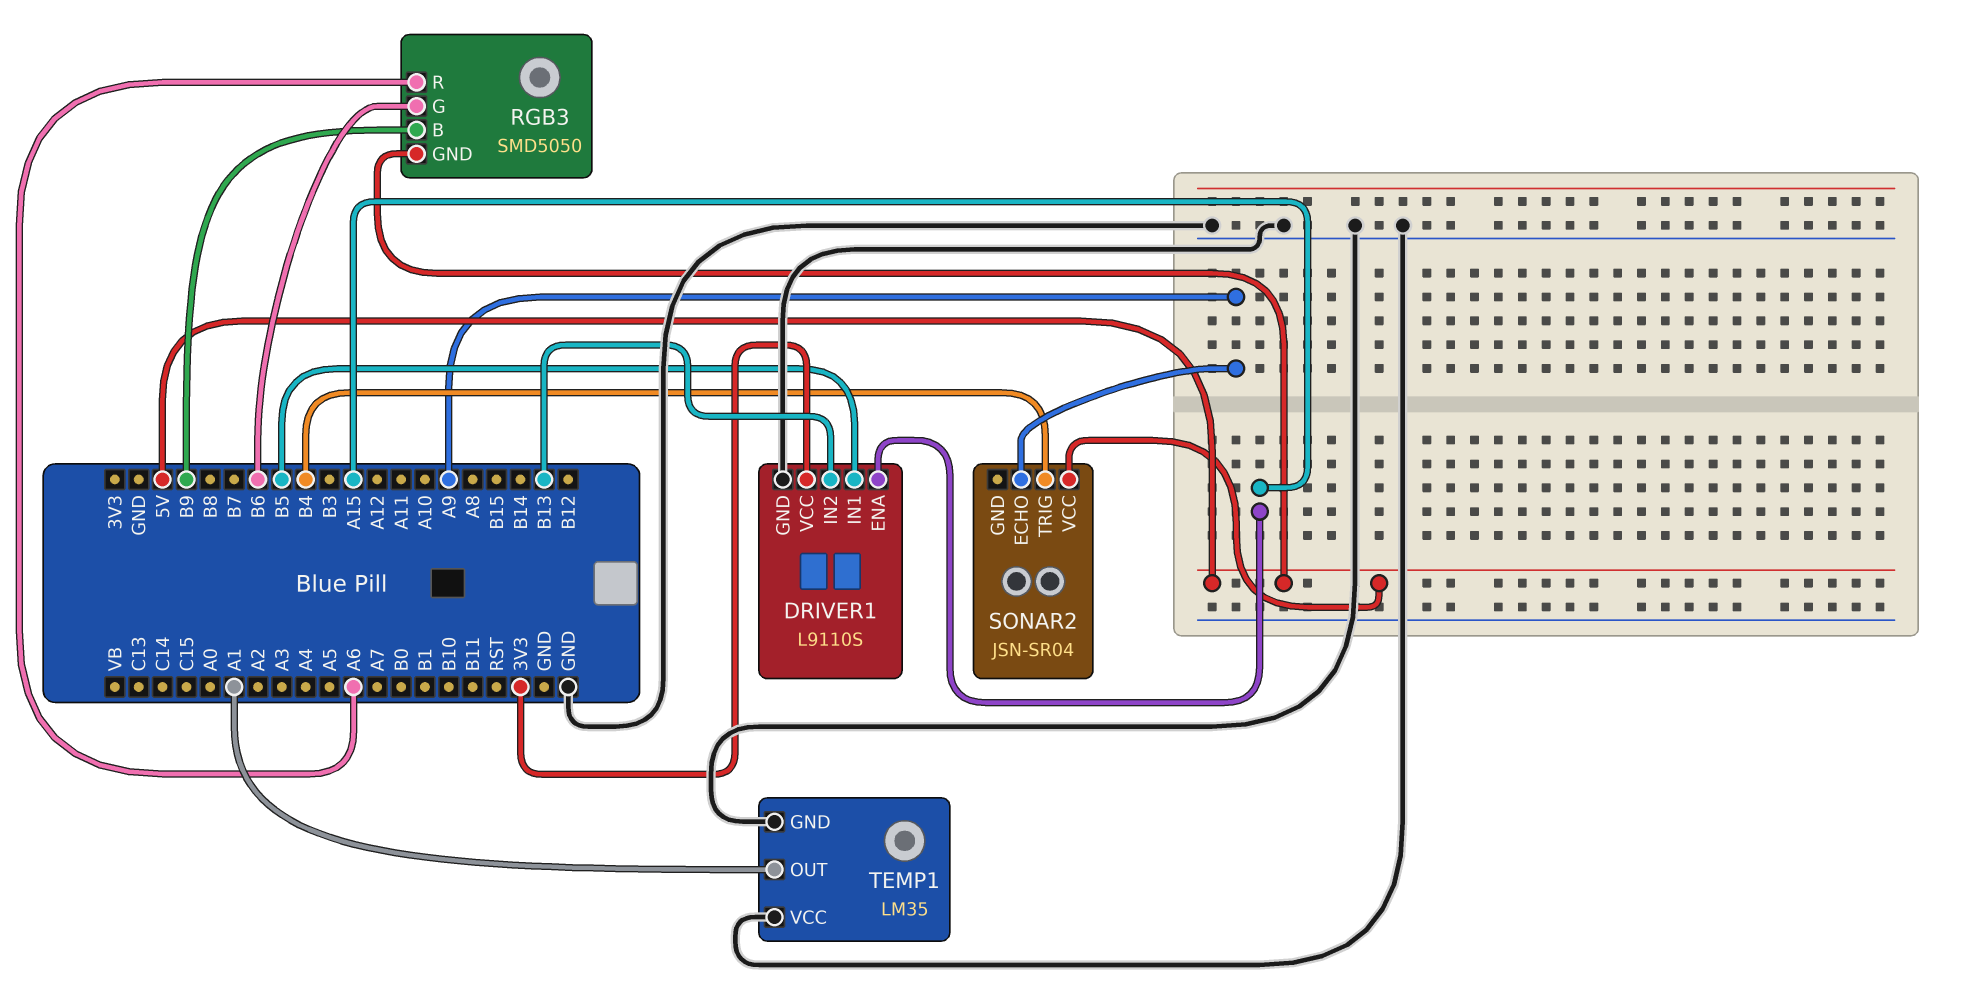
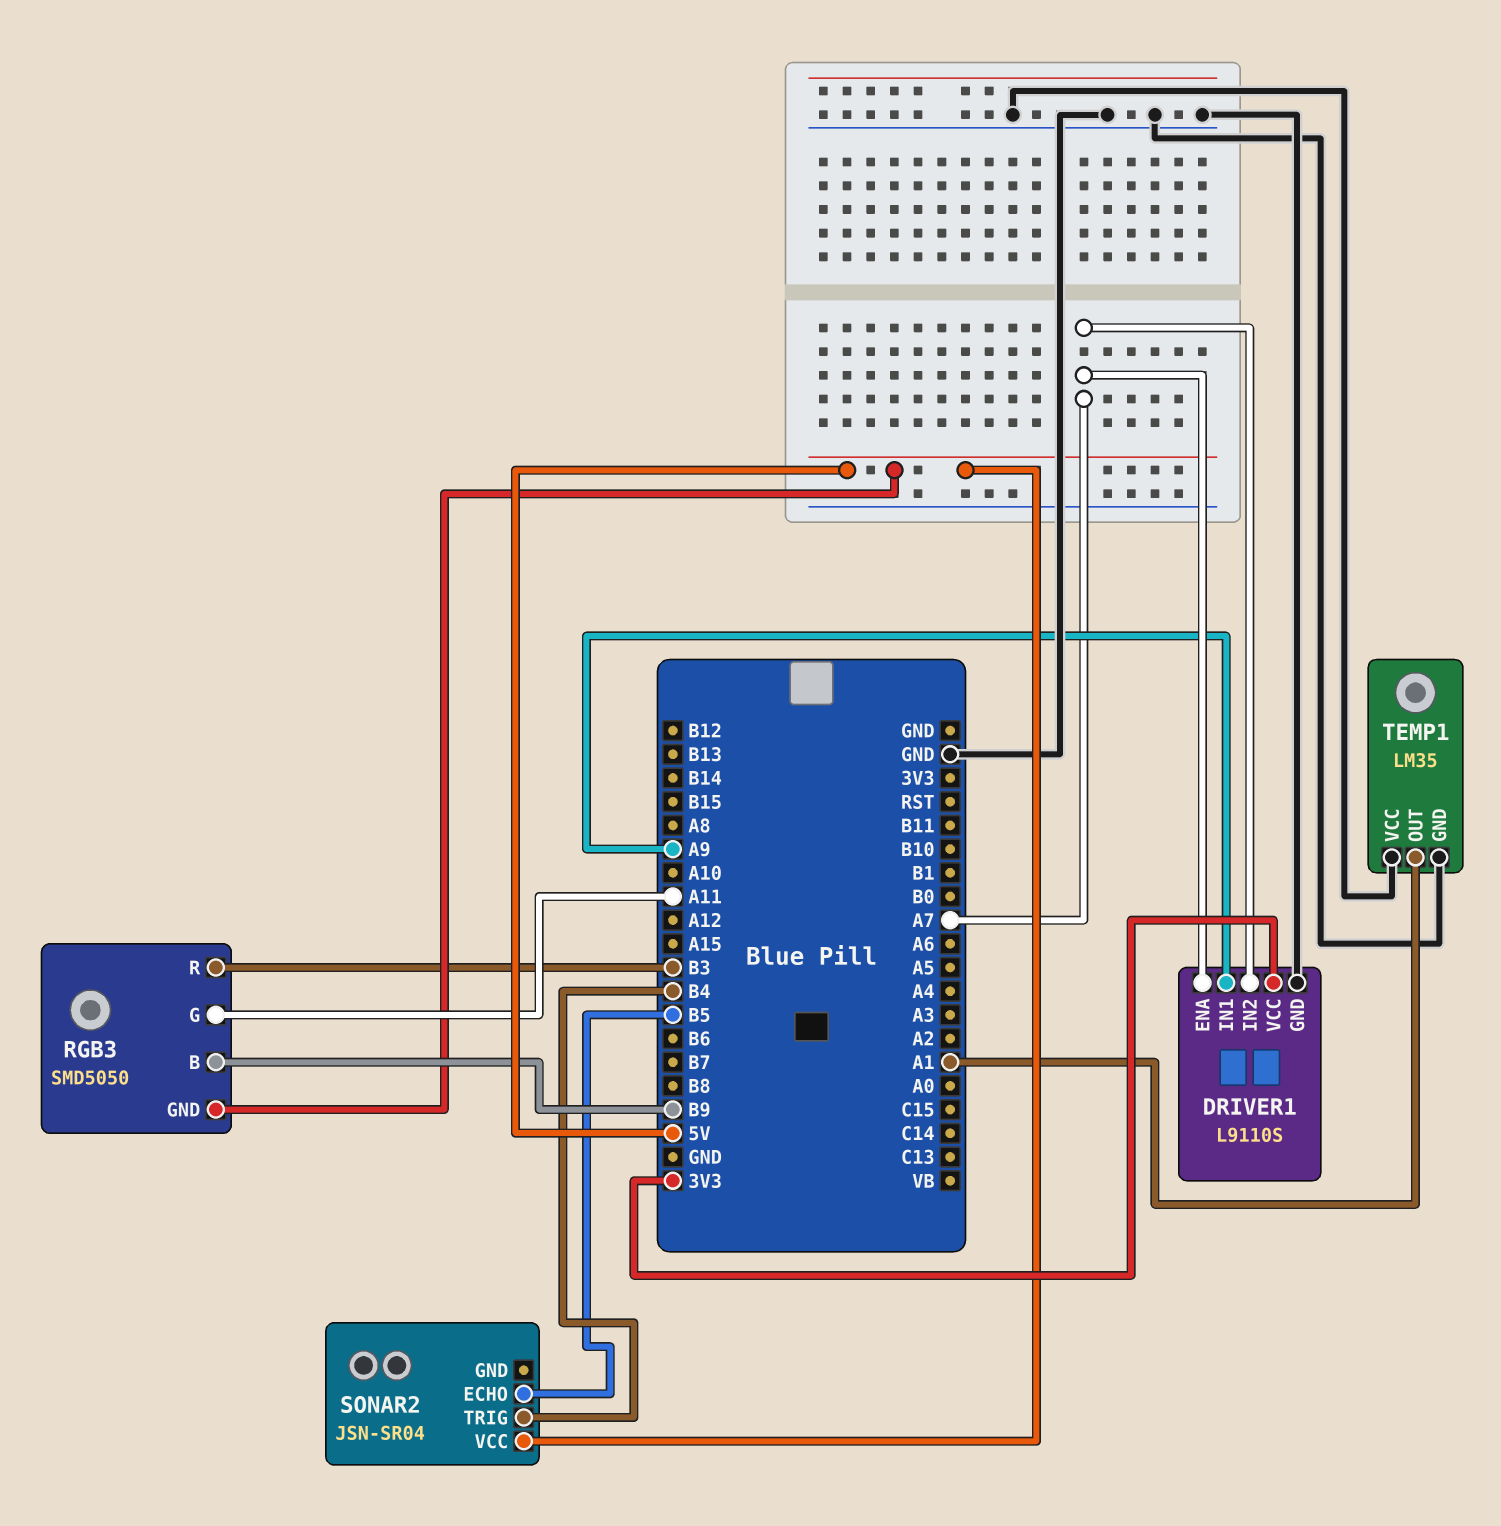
DRIVER1 pin ENA: A15 -> A7
DRIVER1 pin IN1: B5 -> A9
DRIVER1 pin IN2: B13 -> A7
RGB3 pin G: B6 -> A11
RGB3 pin R: A6 -> B3
SONAR2 pin ECHO: A9 -> B5

